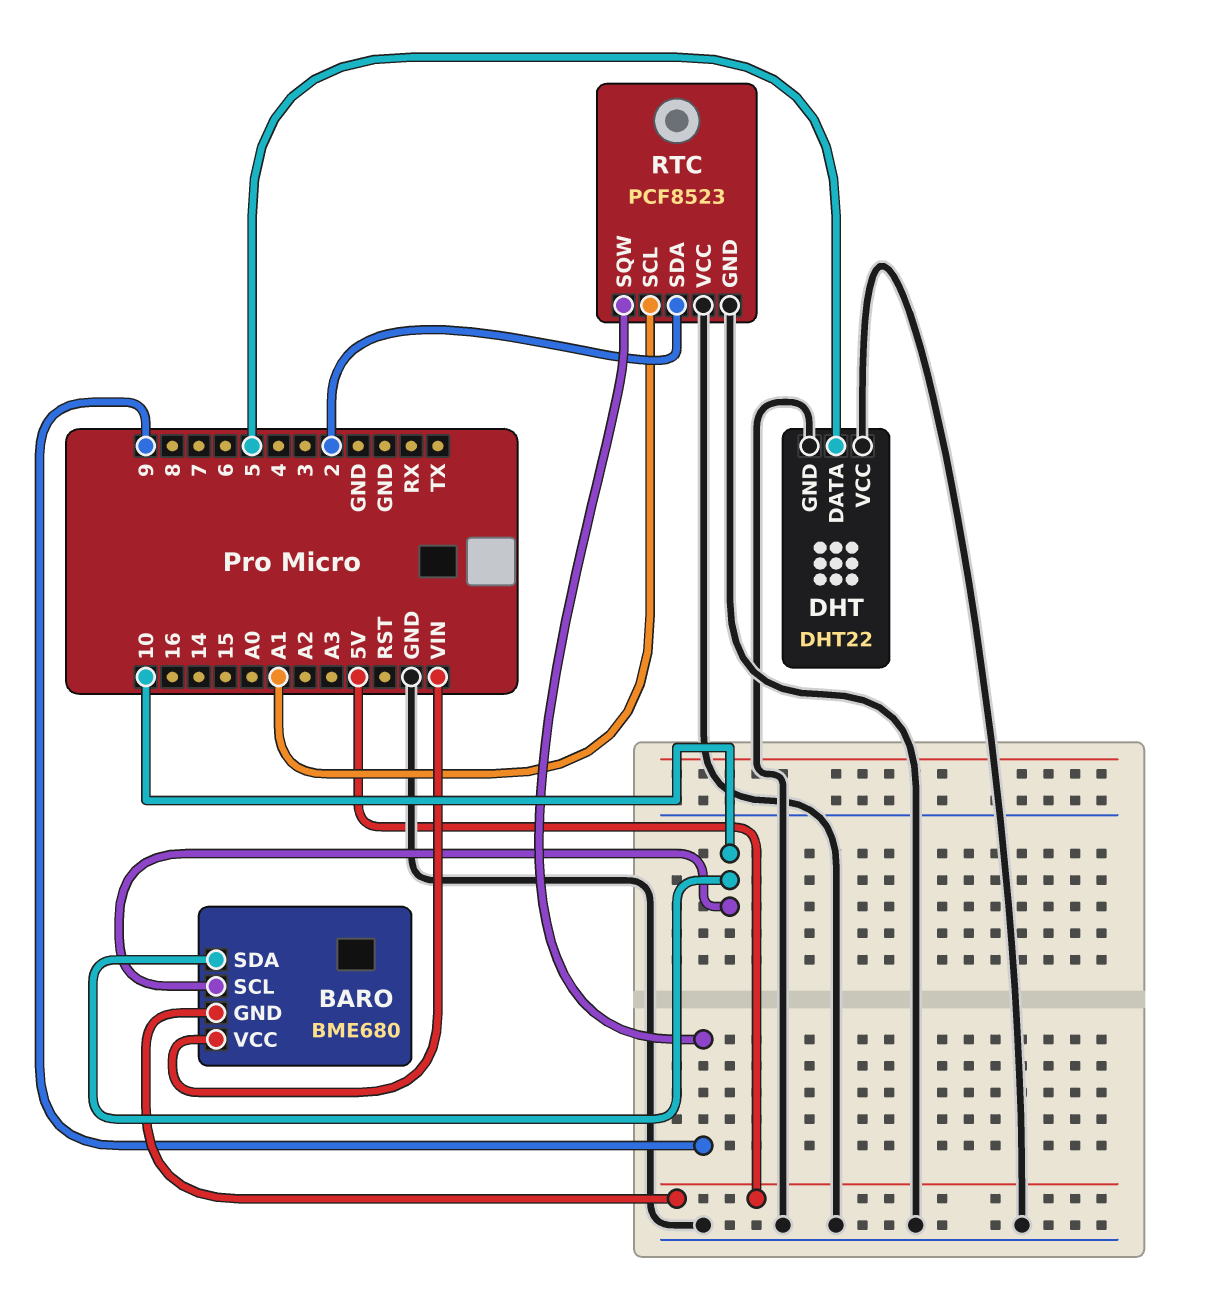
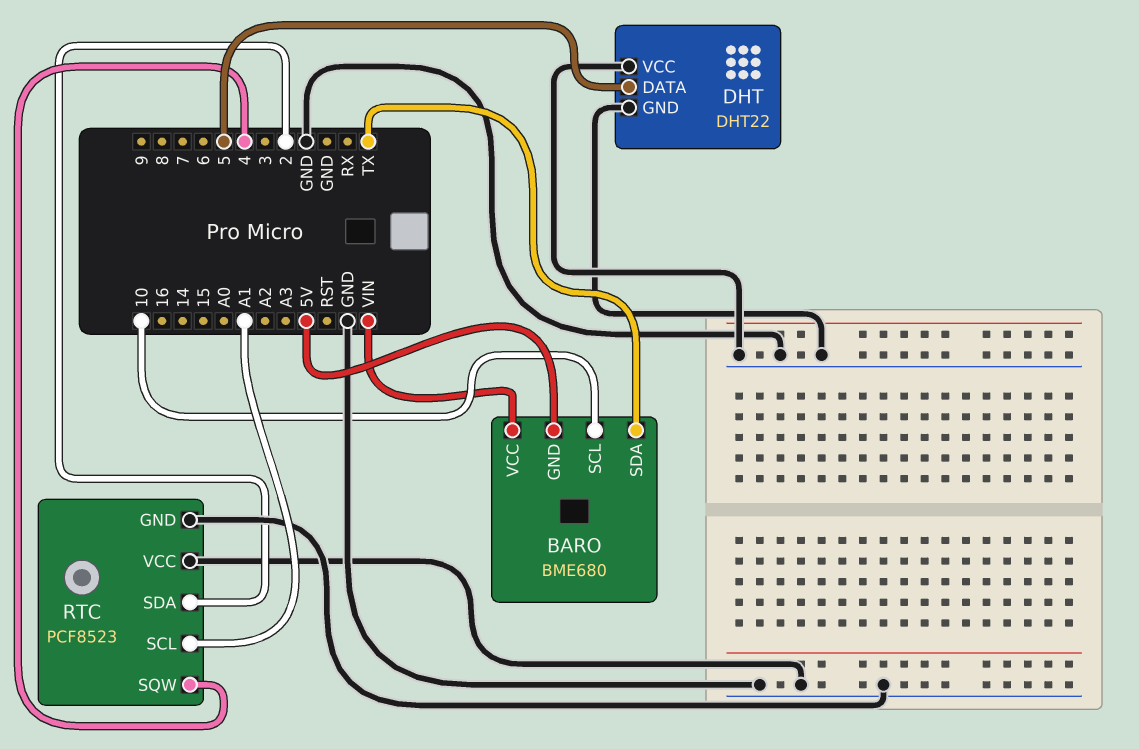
BARO pin SDA: 10 -> TX
RTC pin SQW: 9 -> 4

